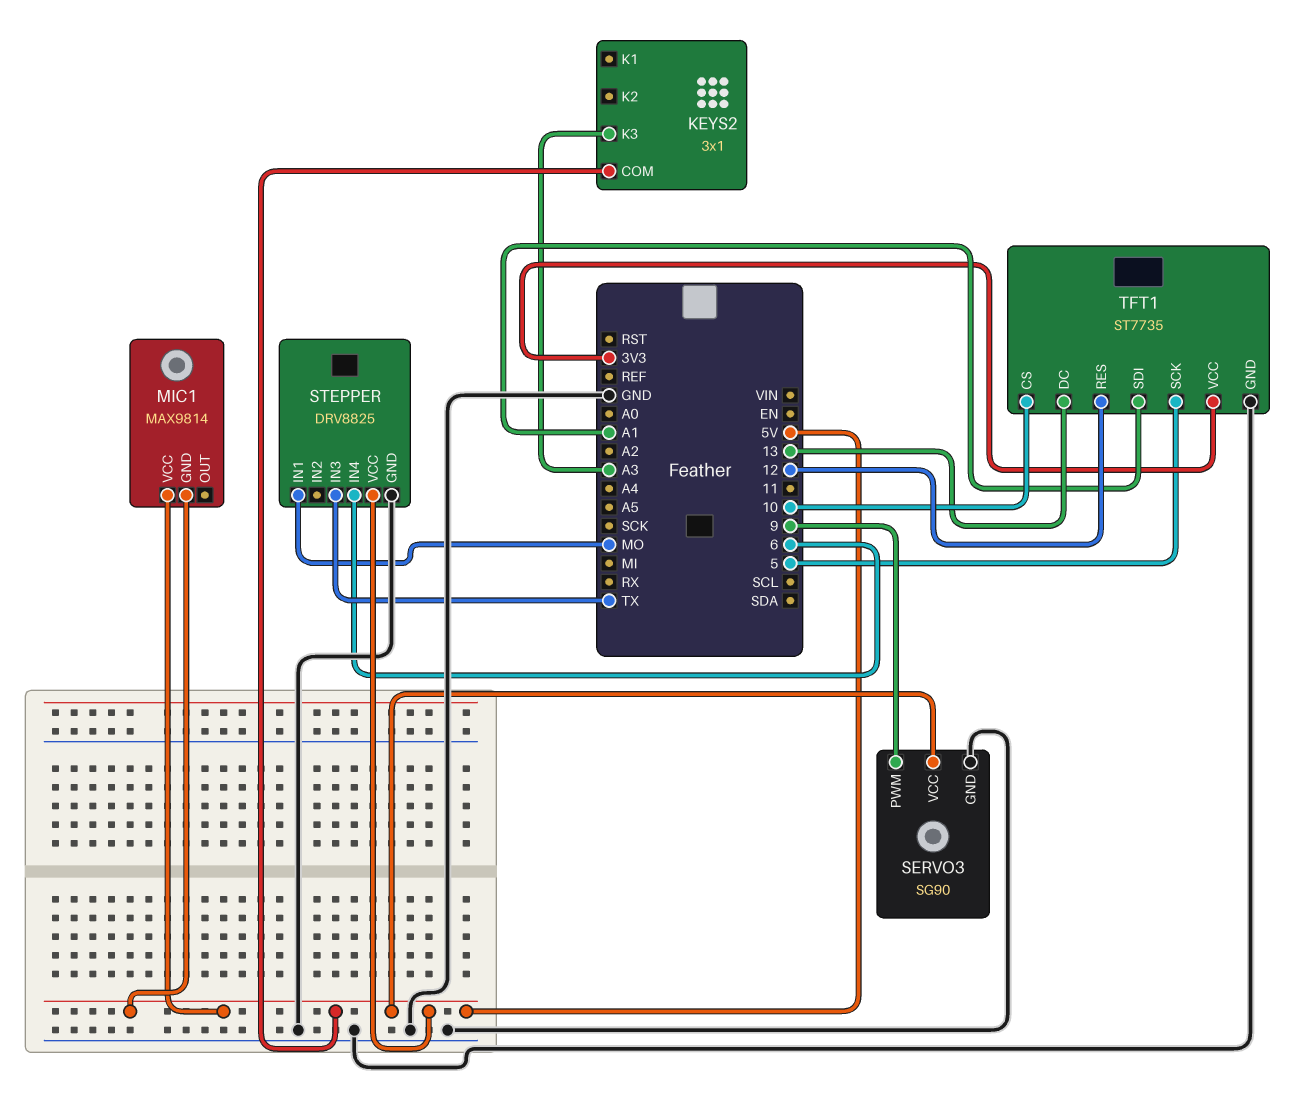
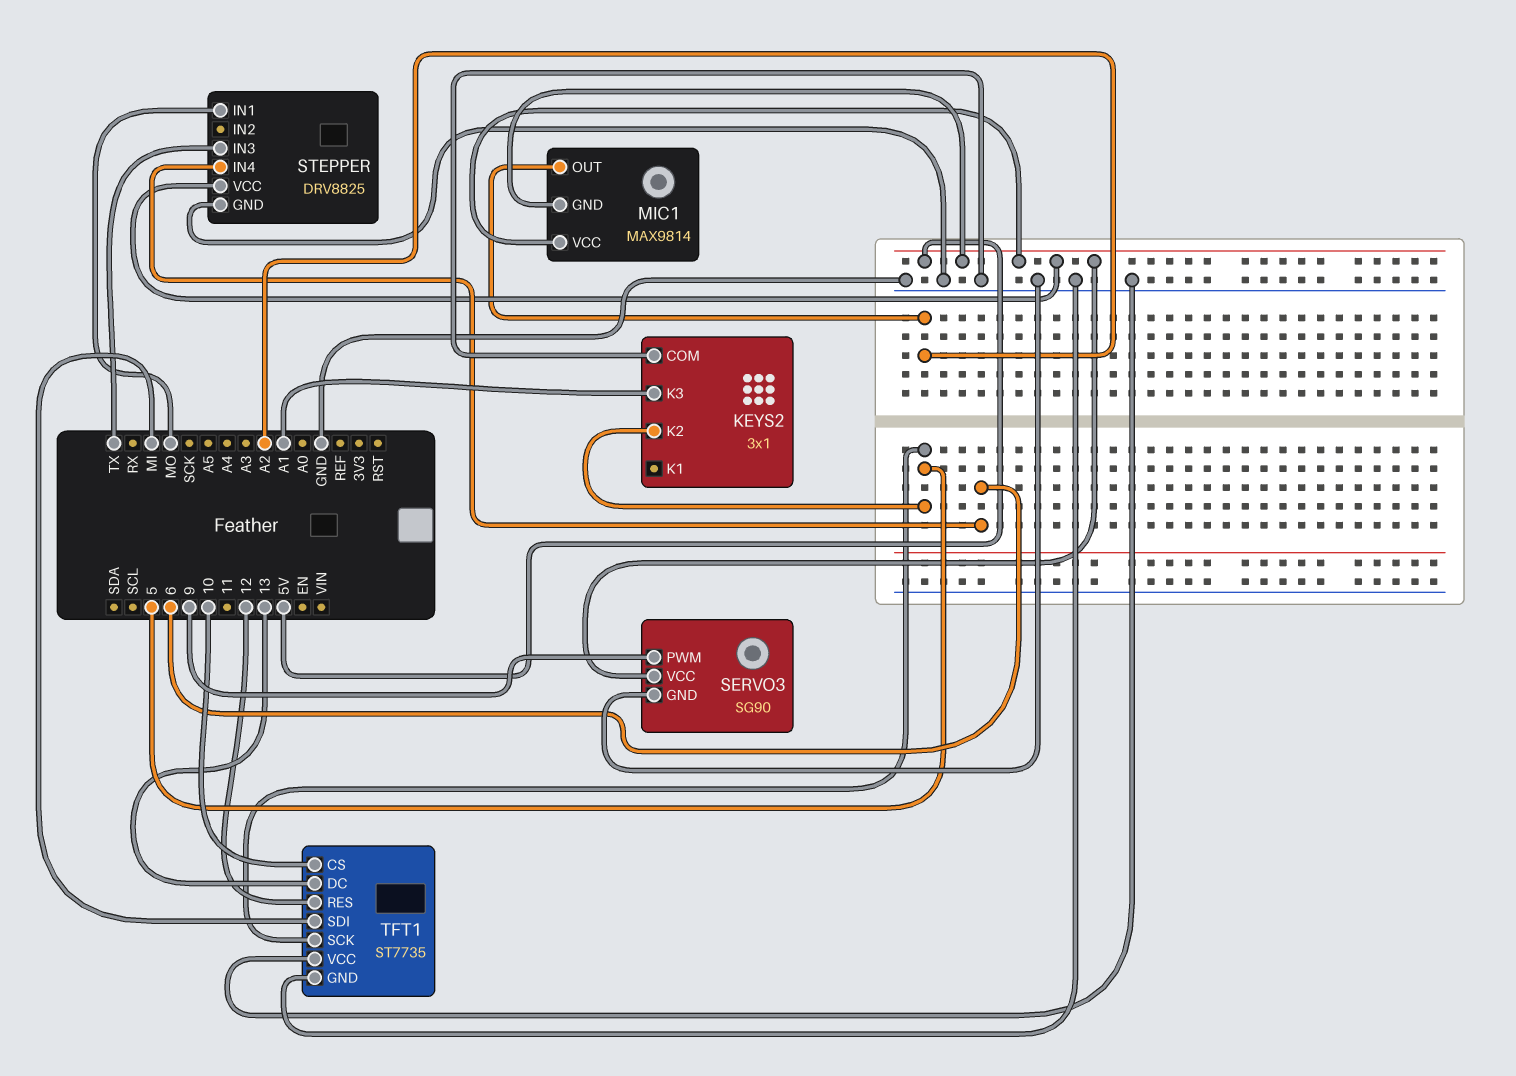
KEYS2 pin COM: 5V -> GND
KEYS2 pin K2: none -> 5
KEYS2 pin K3: A3 -> A1
MIC1 pin OUT: none -> A2
TFT1 pin SDI: A1 -> MI
TFT1 pin VCC: 3V3 -> GND

